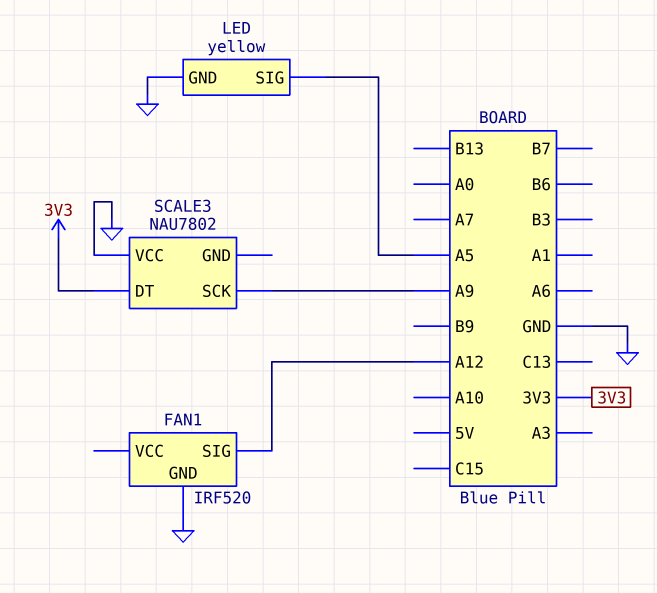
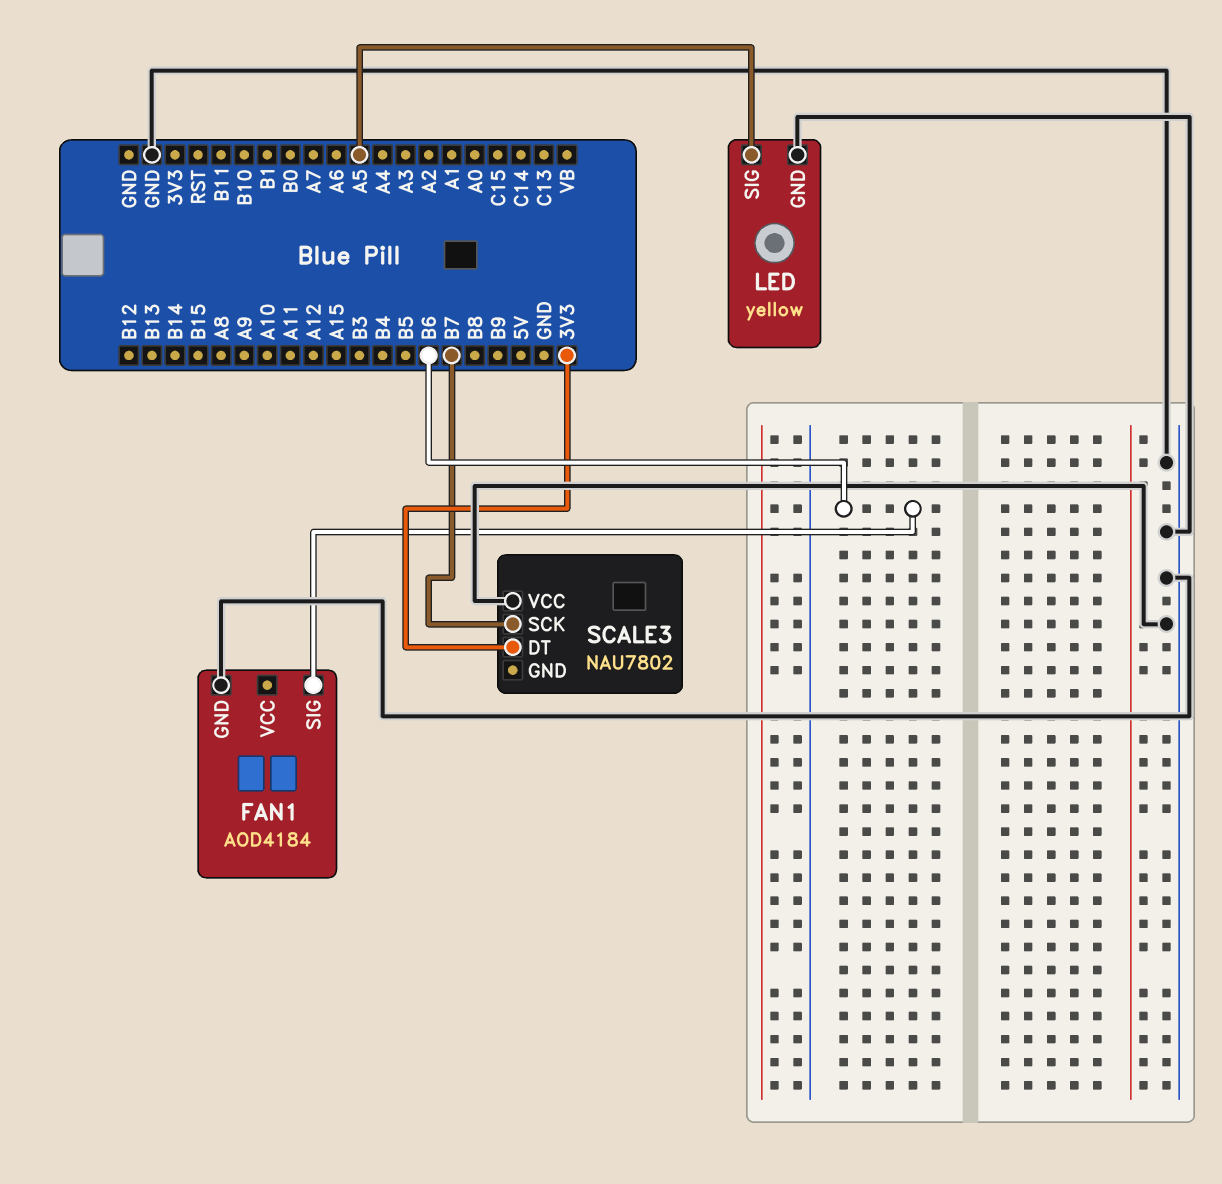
FAN1: IRF520 -> AOD4184
FAN1 pin SIG: A12 -> B6
SCALE3 pin SCK: A9 -> B7

